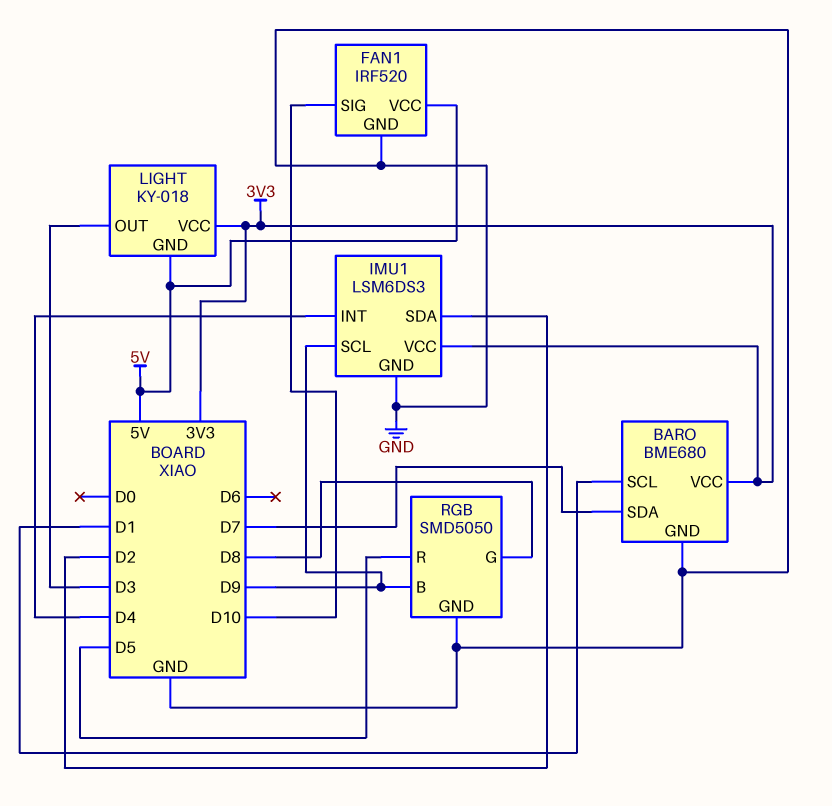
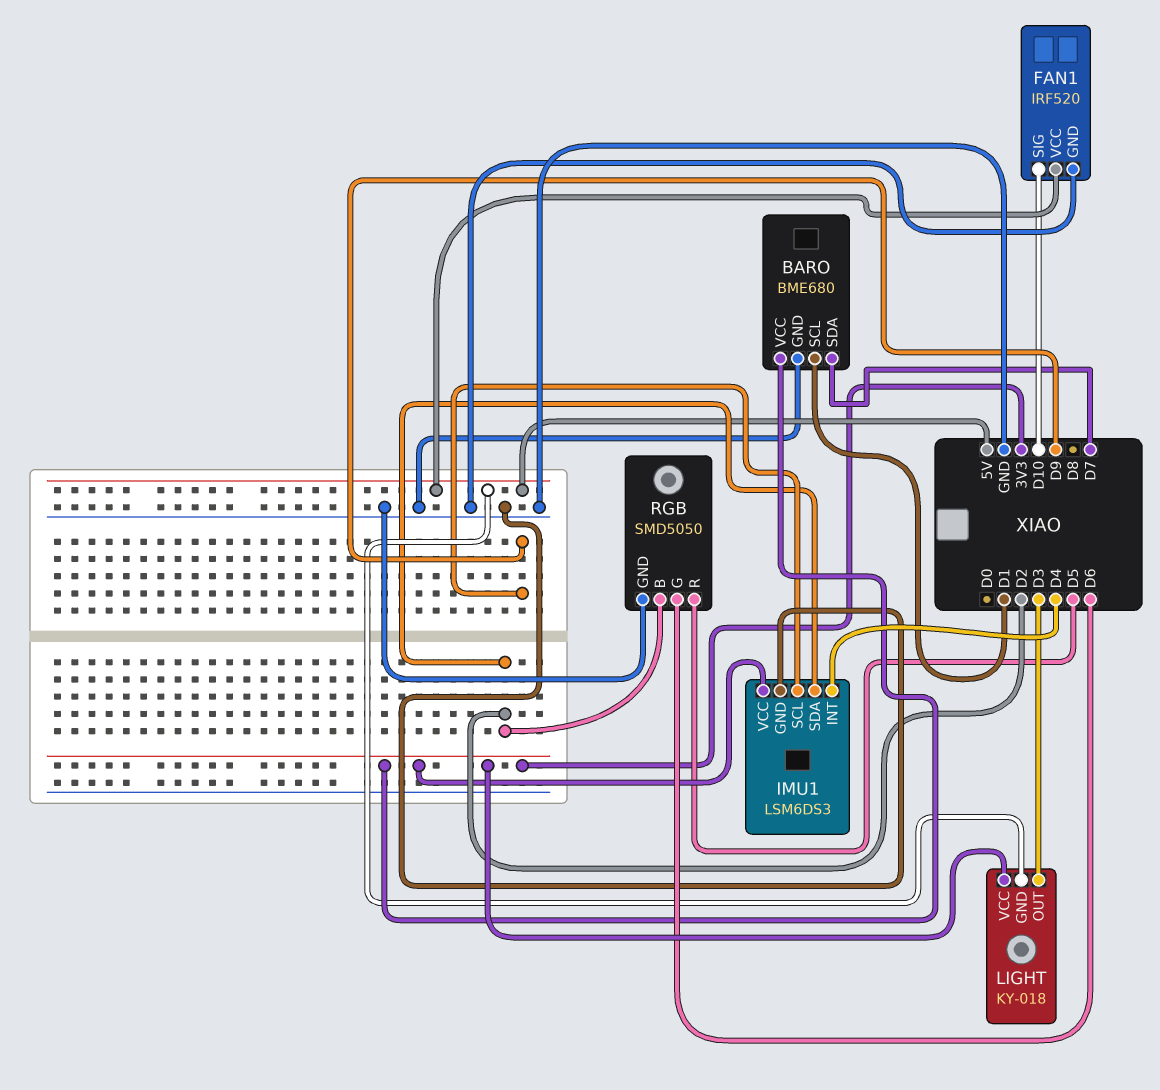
RGB pin B: D9 -> D2
RGB pin G: D8 -> D6

